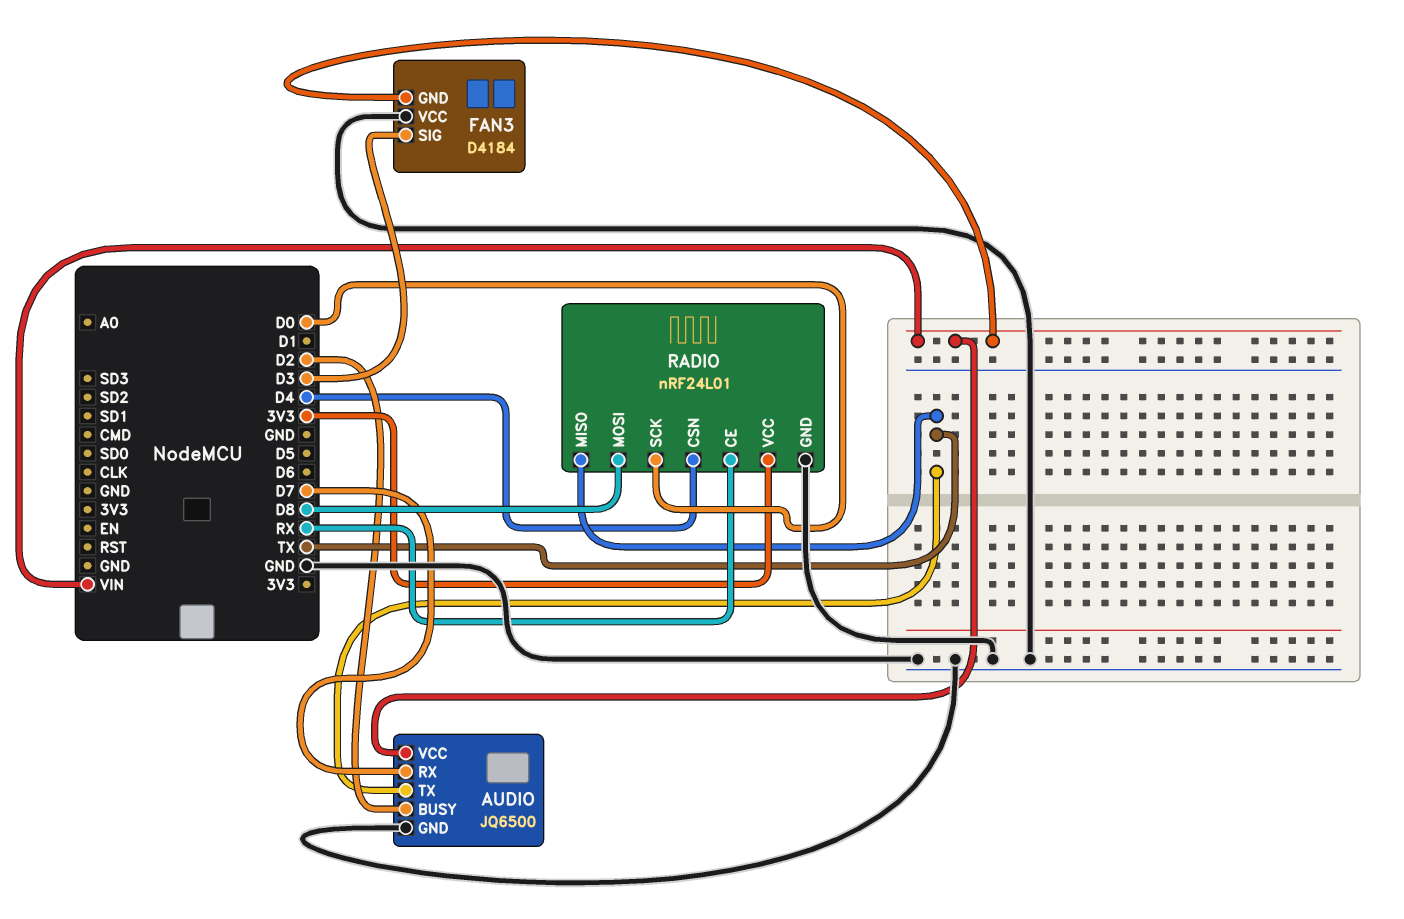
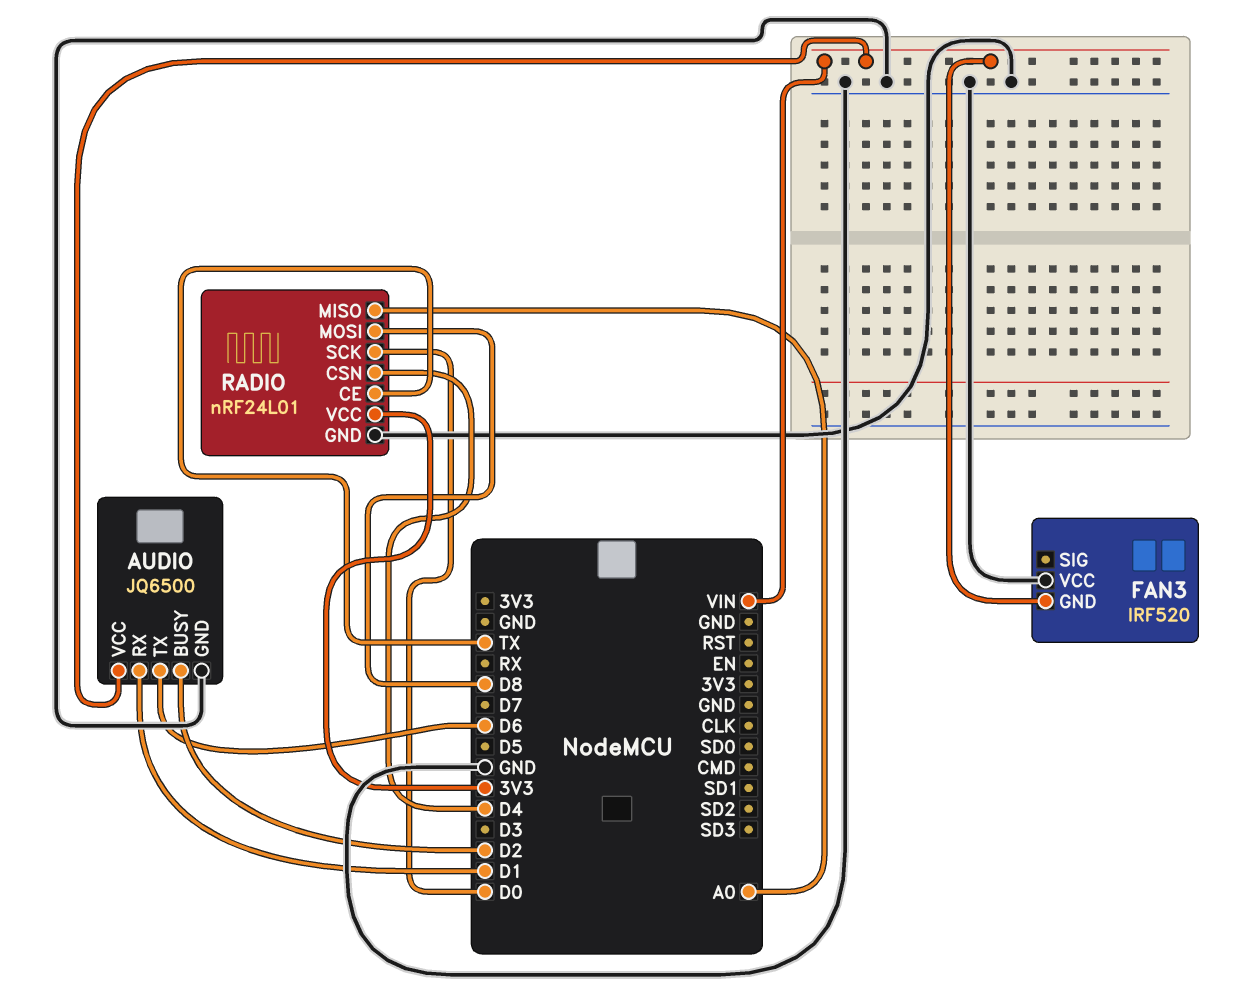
AUDIO pin RX: D7 -> D1
AUDIO pin TX: TX -> D6
FAN3: D4184 -> IRF520
FAN3 pin SIG: D3 -> none
RADIO pin CE: RX -> TX
RADIO pin MISO: TX -> A0

